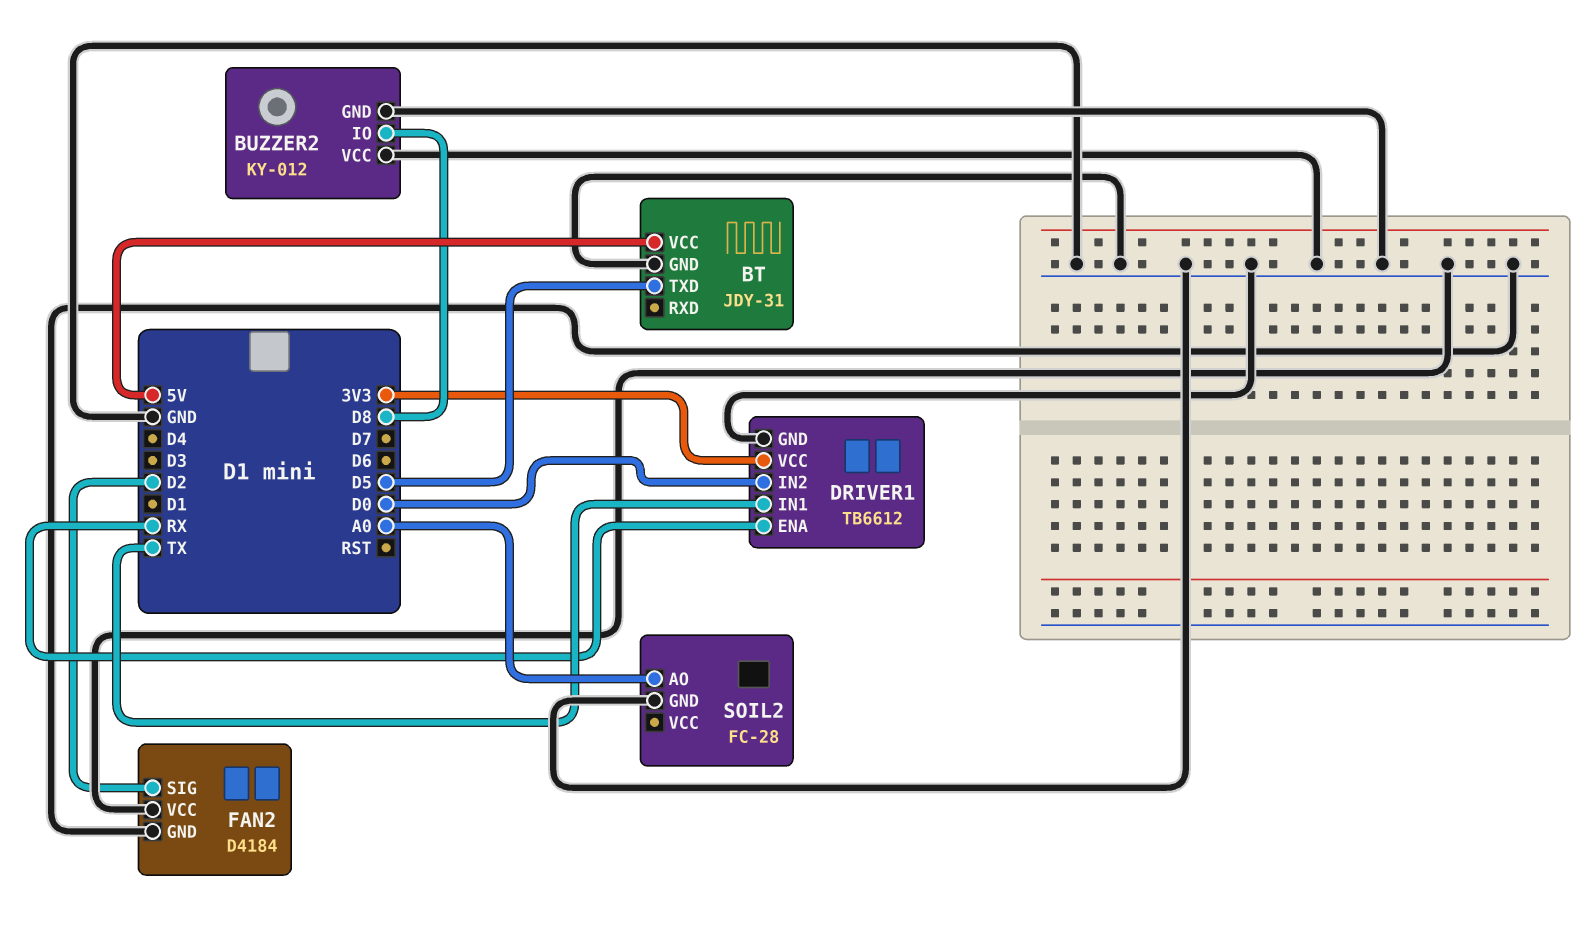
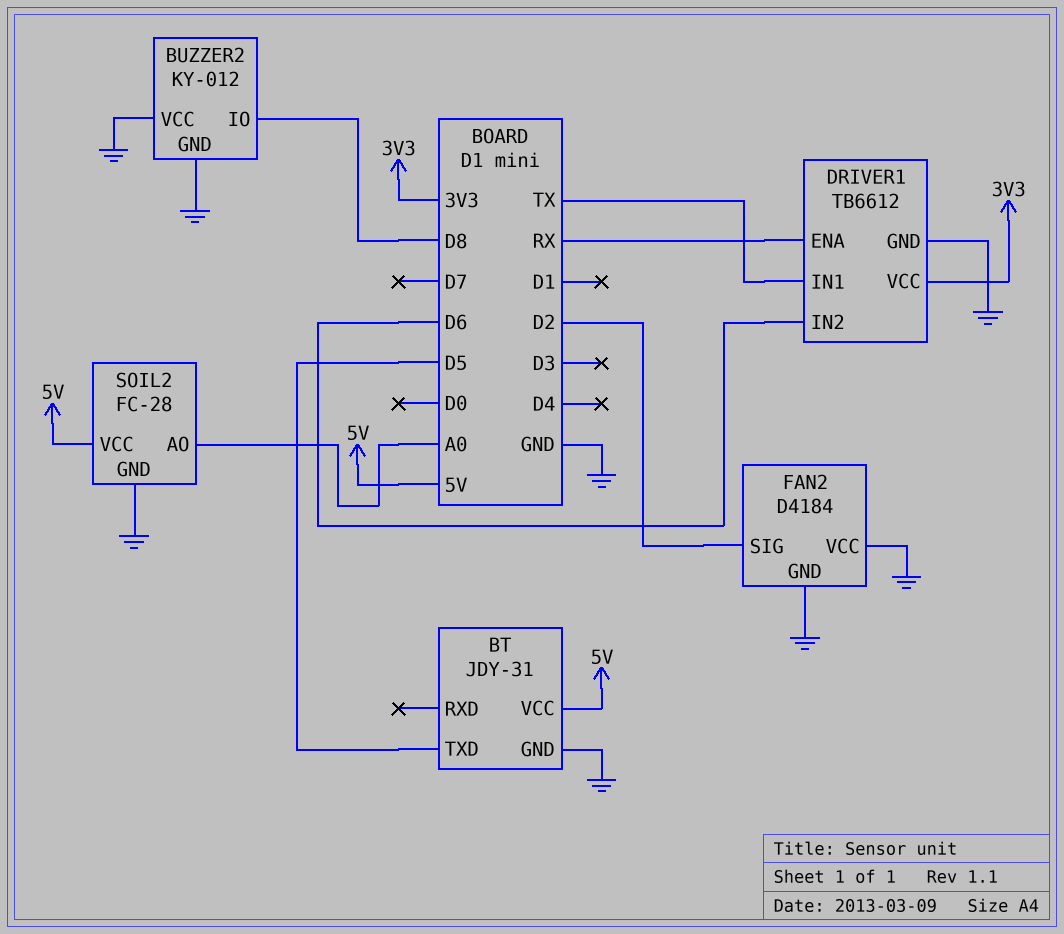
DRIVER1 pin IN2: D0 -> D6
SOIL2 pin VCC: none -> 5V

